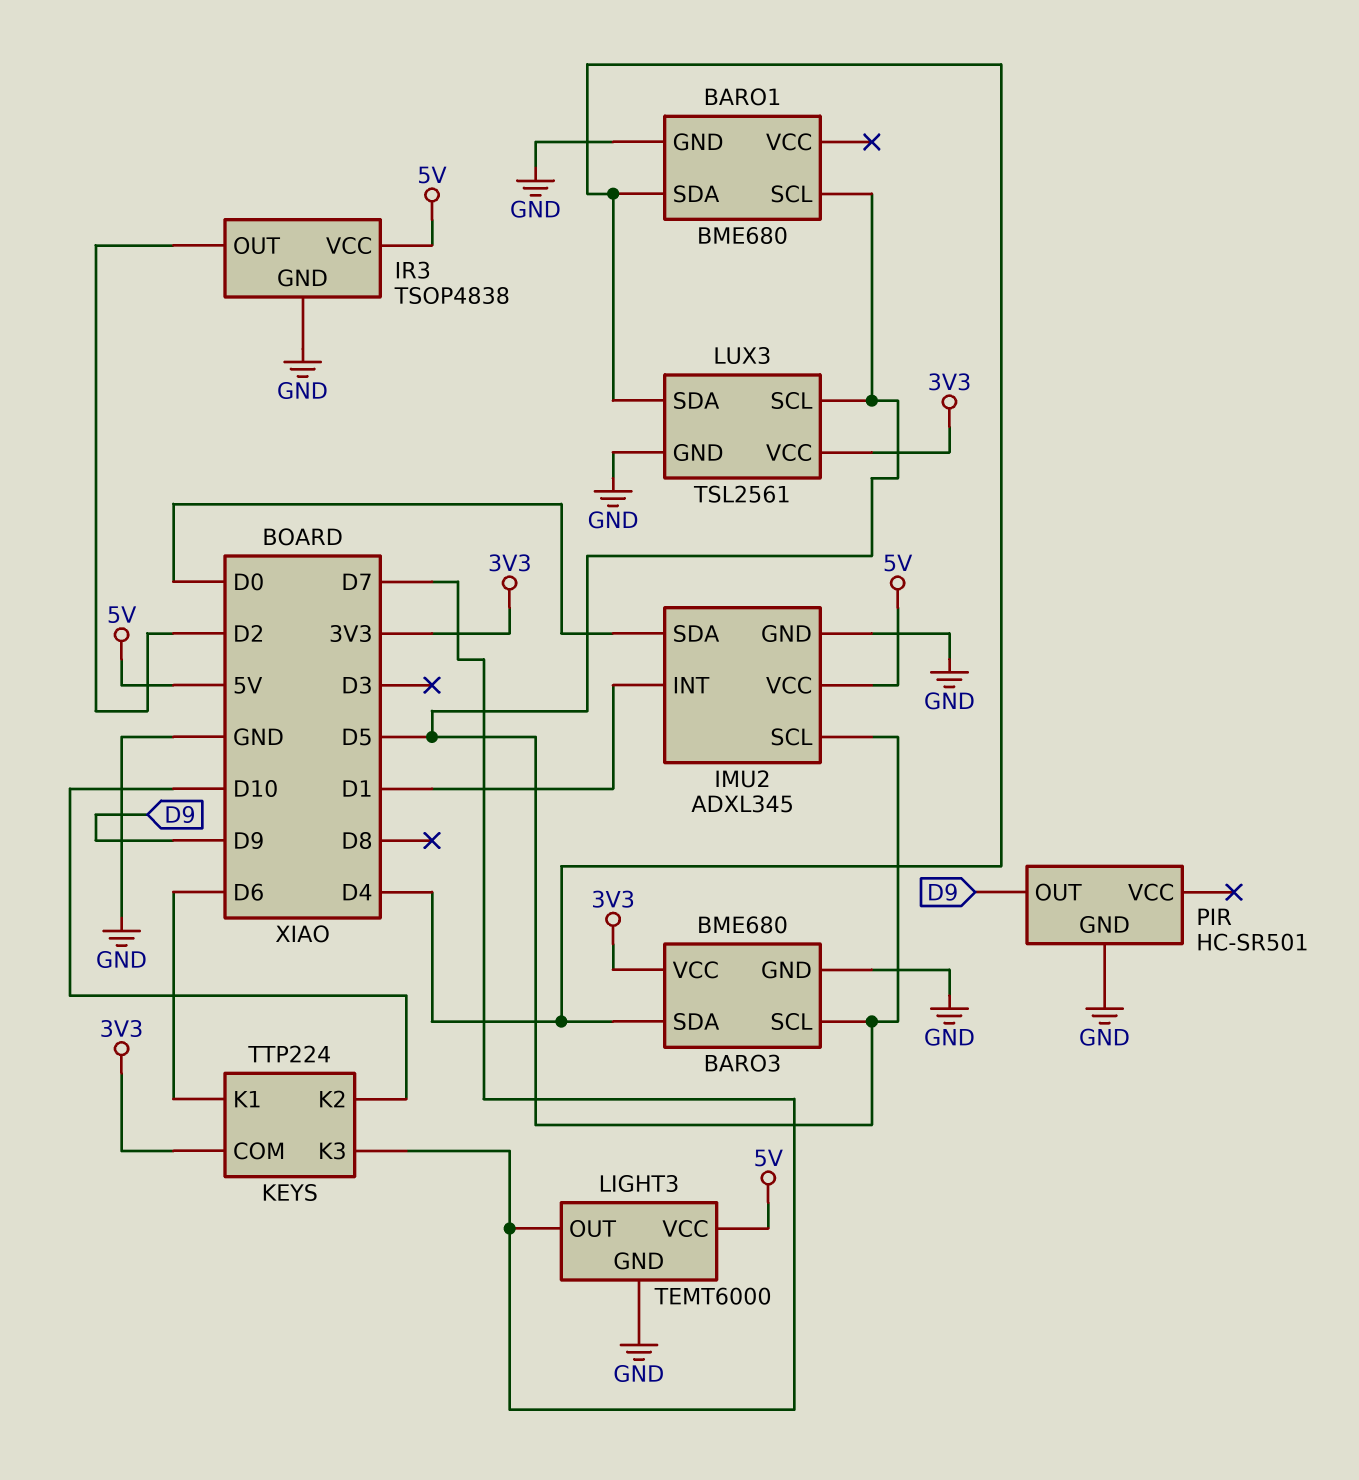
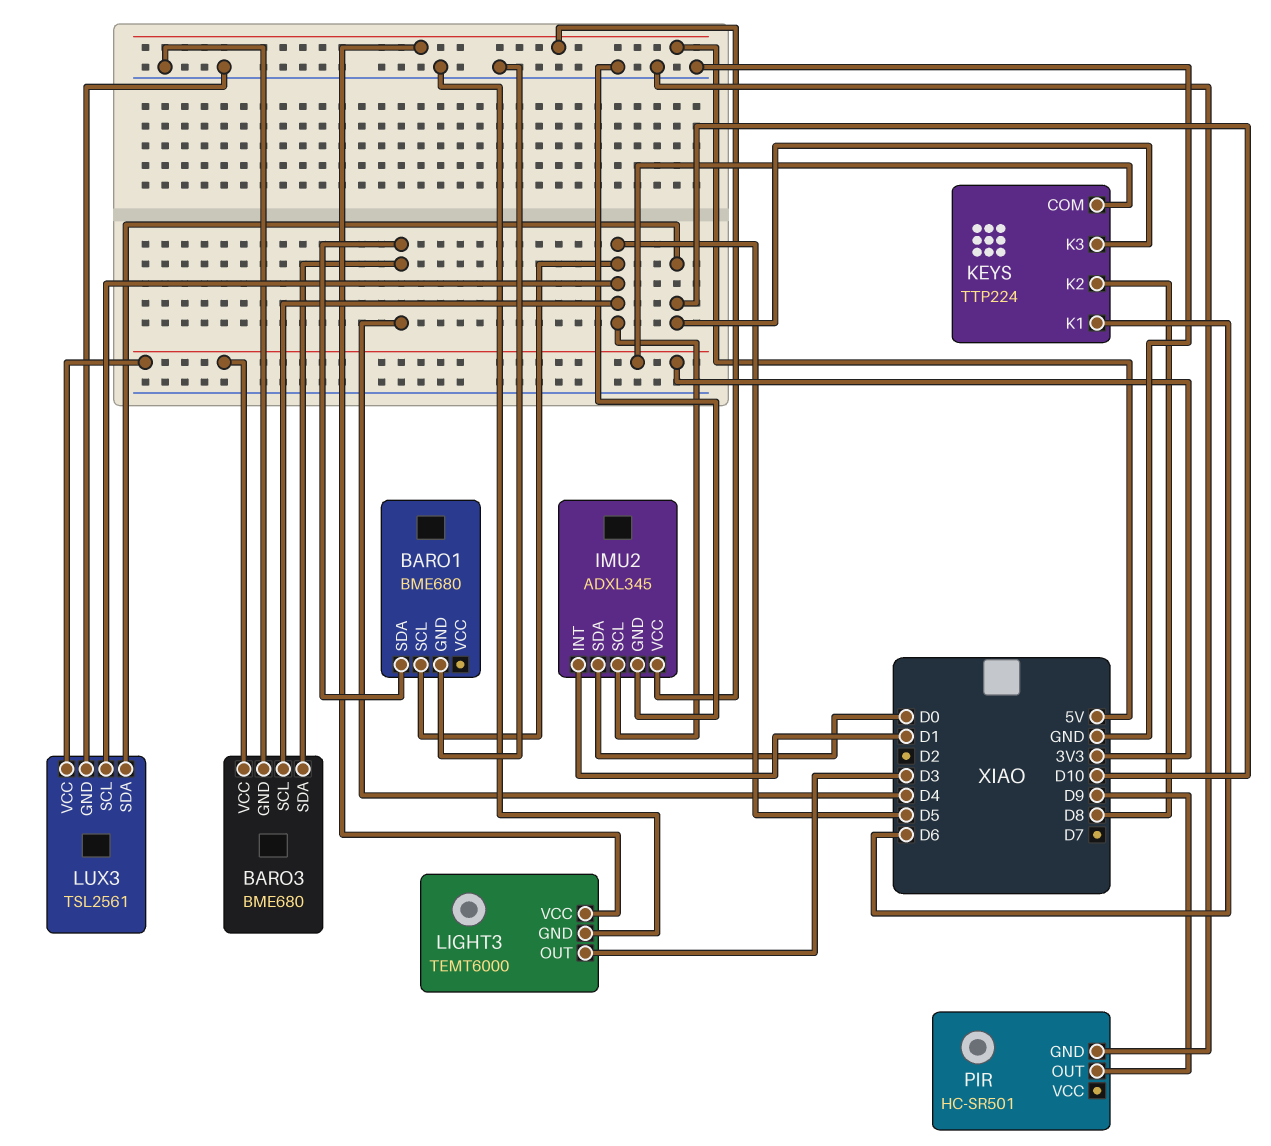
IR3: TSOP4838 -> none
IR3 pin GND: GND -> none
IR3 pin OUT: D2 -> none
IR3 pin VCC: 5V -> none
KEYS pin K2: D10 -> D8
KEYS pin K3: D7 -> D10
LIGHT3 pin OUT: D7 -> D3
LUX3 pin SDA: D4 -> D10

